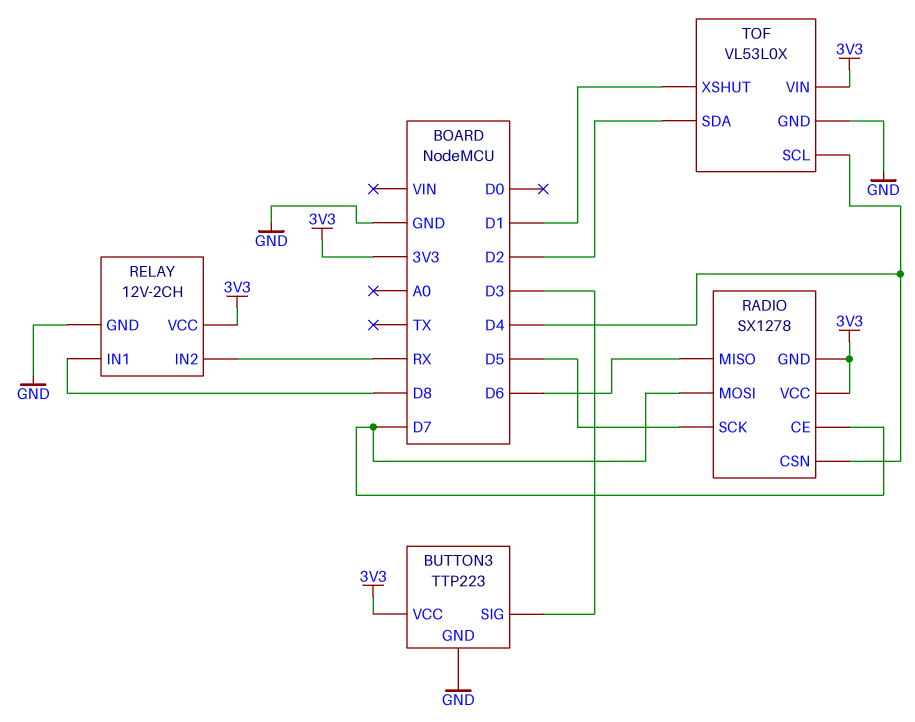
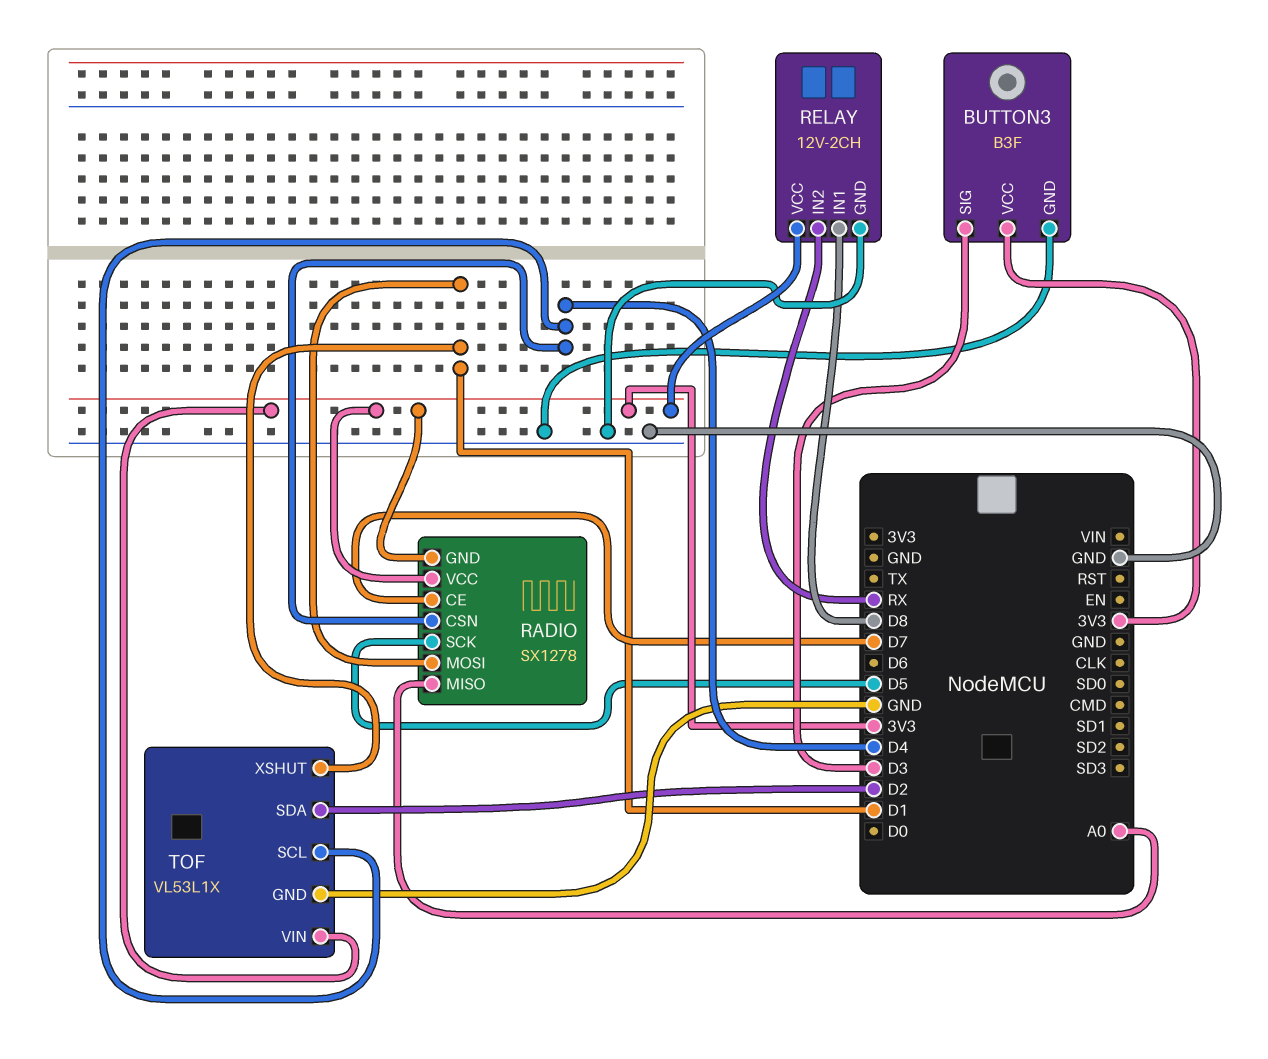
BUTTON3: TTP223 -> B3F
RADIO pin MISO: D6 -> A0
RADIO pin MOSI: D7 -> D1
TOF: VL53L0X -> VL53L1X

